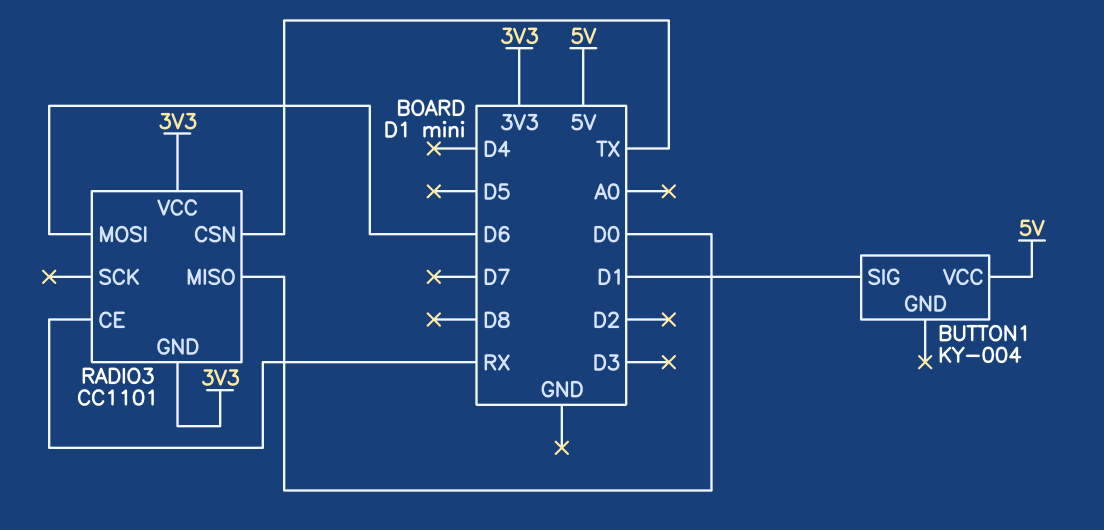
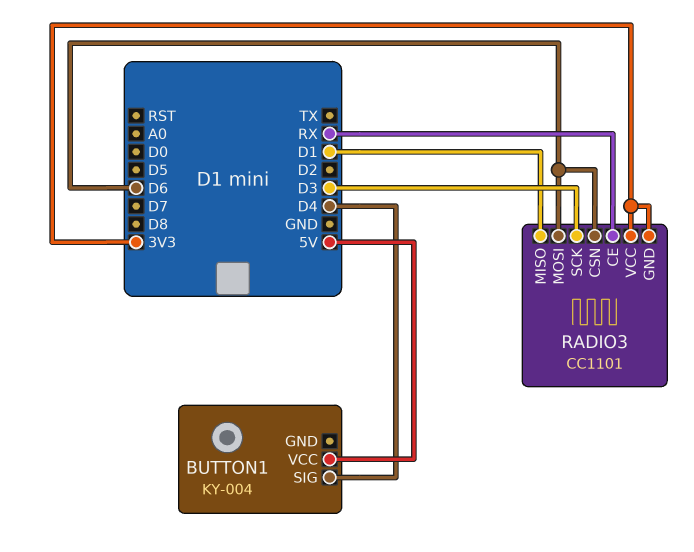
BUTTON1 pin SIG: D1 -> D4
RADIO3 pin CSN: TX -> D6
RADIO3 pin MISO: D0 -> D1
RADIO3 pin SCK: none -> D3

